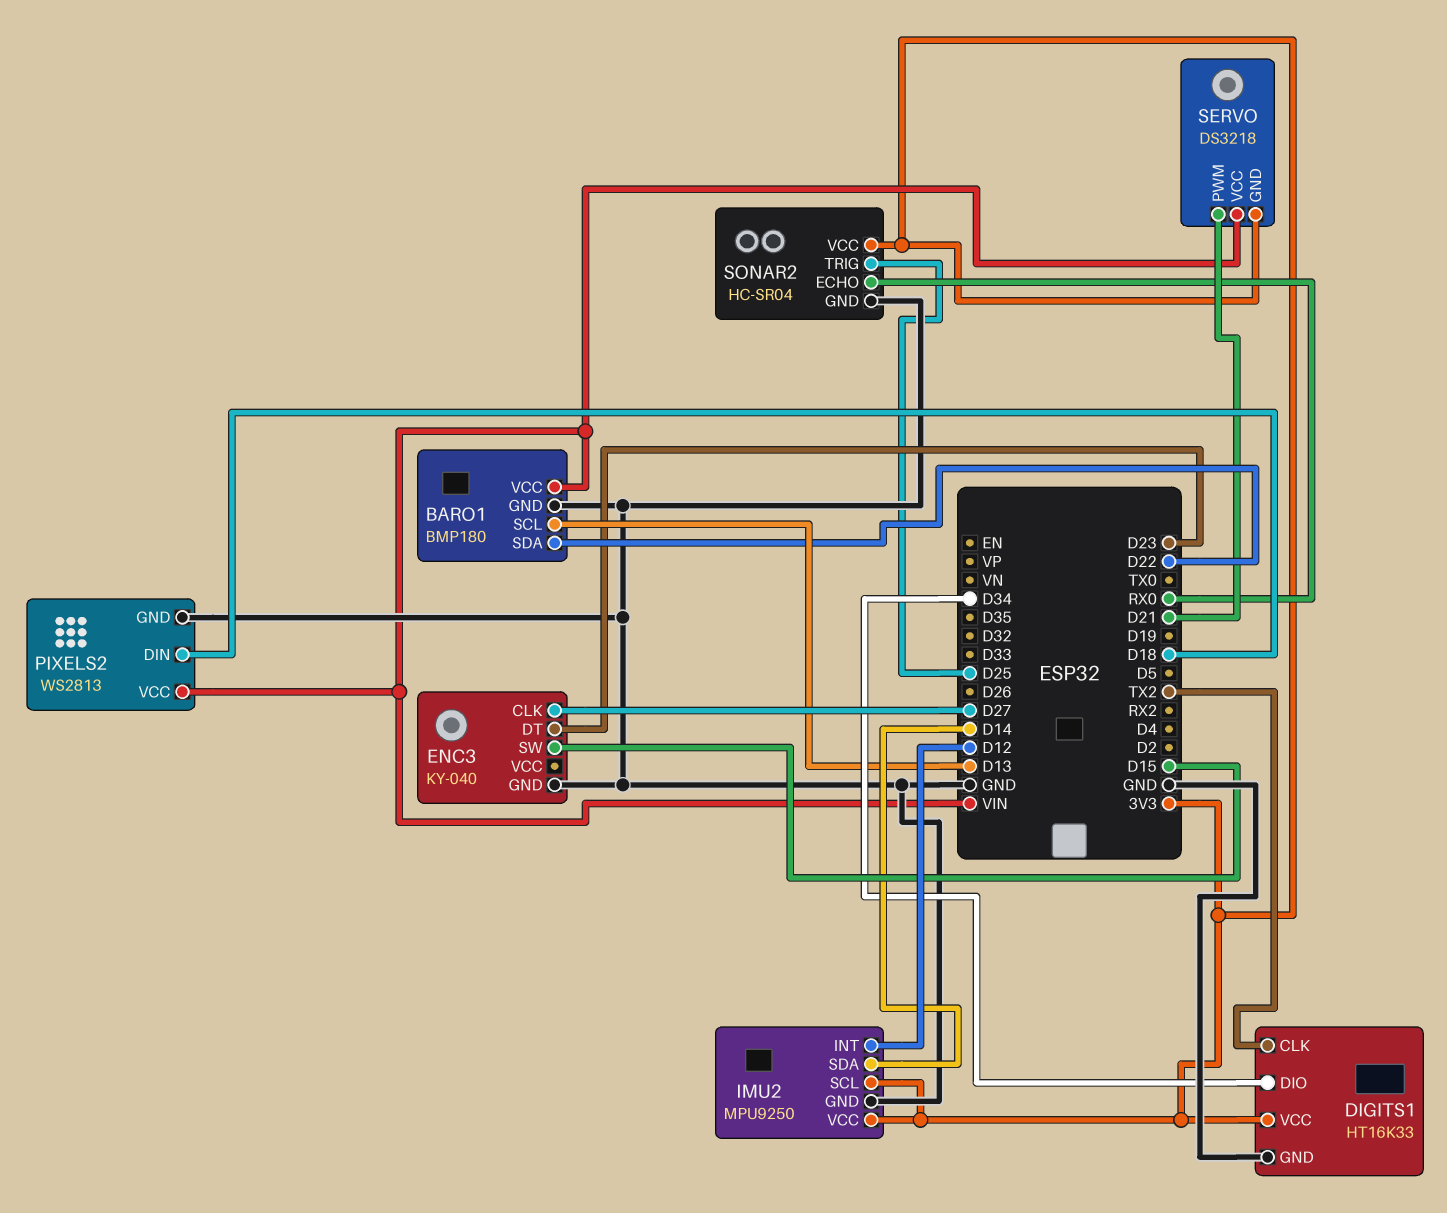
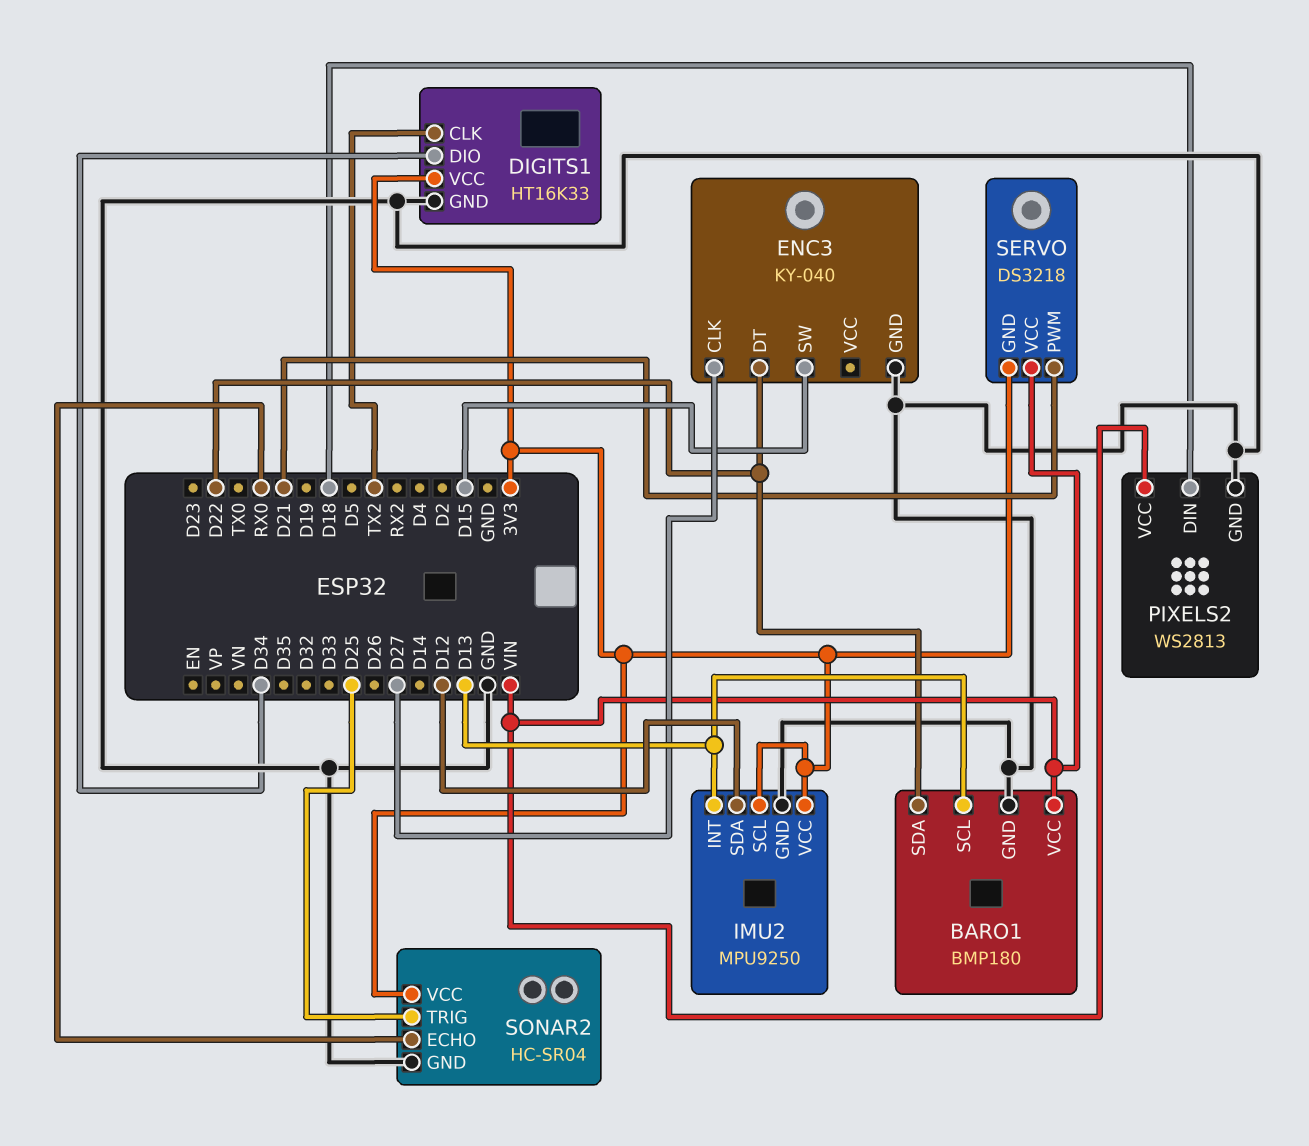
ENC3 pin DT: D23 -> D22
IMU2 pin INT: D12 -> D13
IMU2 pin SDA: D14 -> D12

